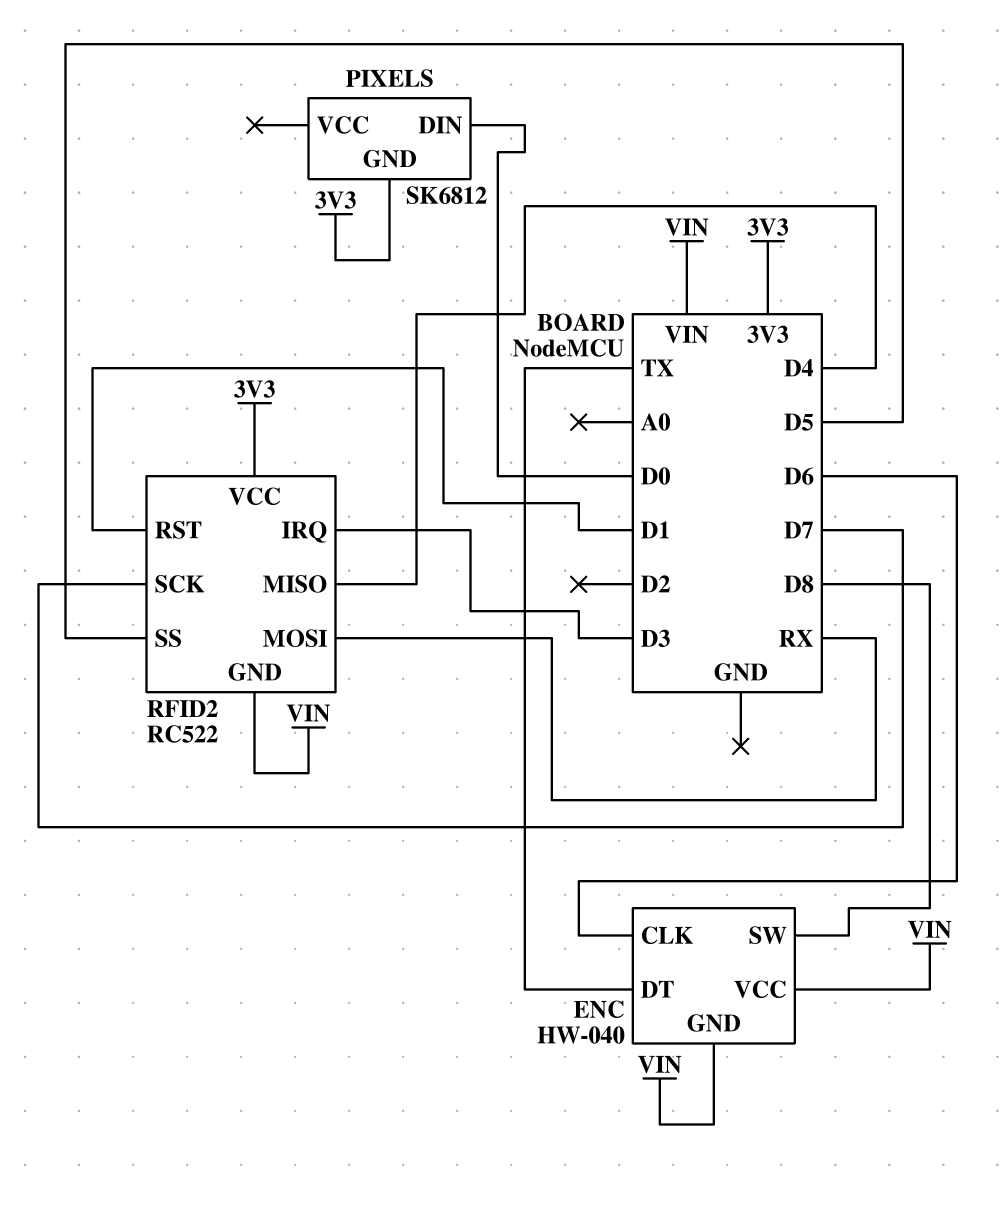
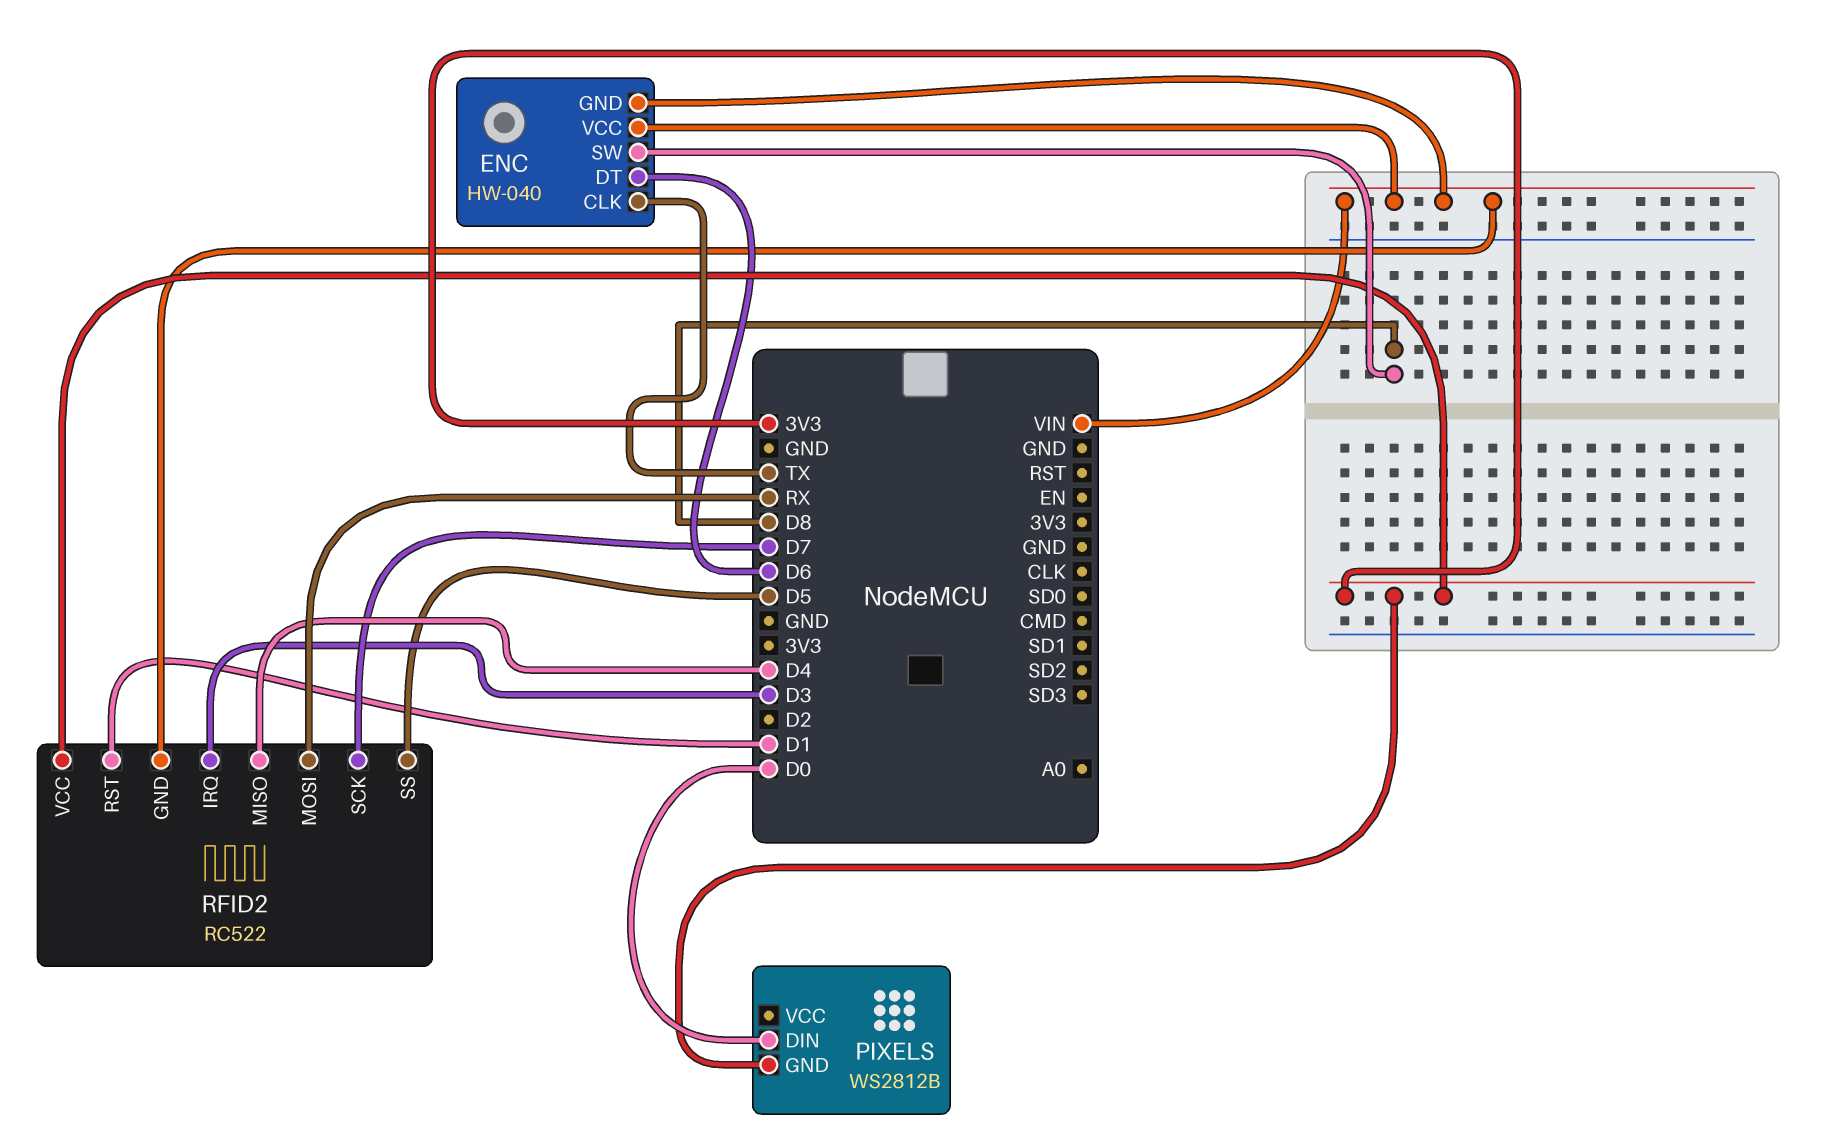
ENC pin CLK: D6 -> TX
ENC pin DT: TX -> D6
PIXELS: SK6812 -> WS2812B

